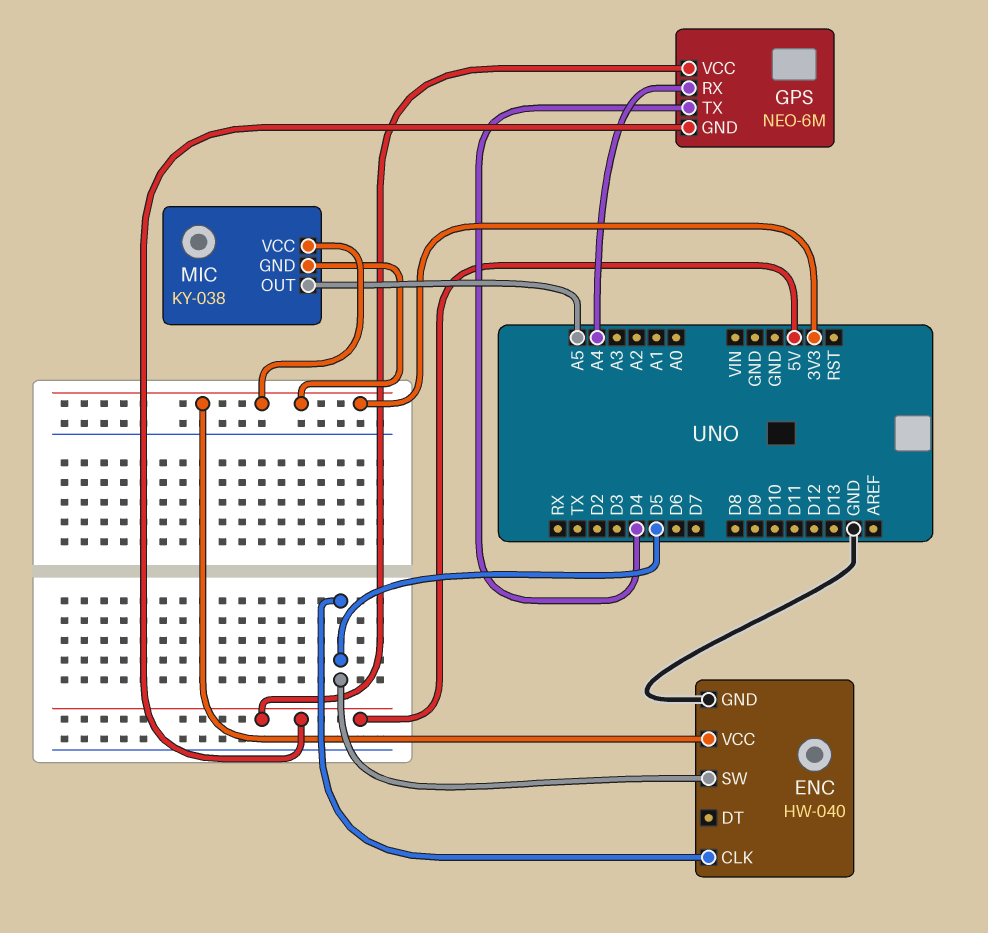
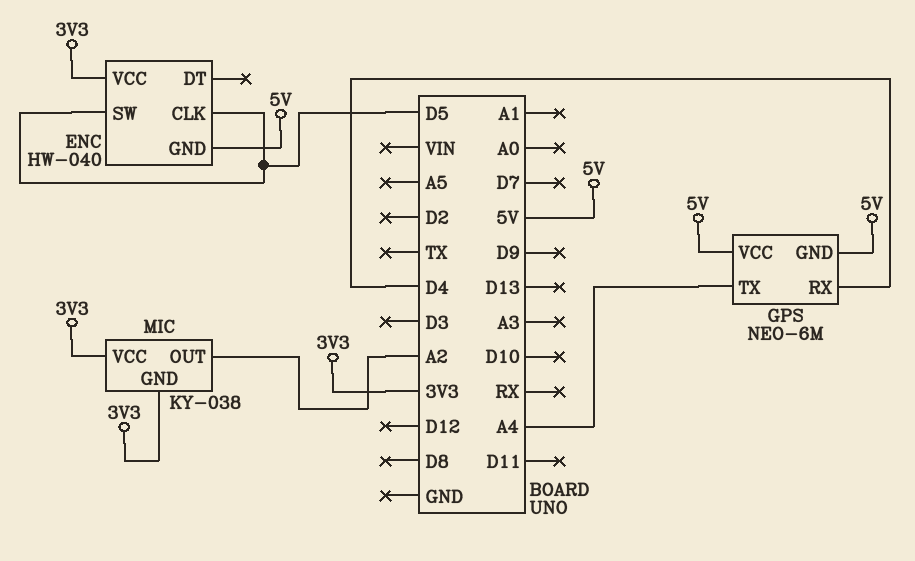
ENC pin GND: GND -> 5V
GPS pin RX: A4 -> D4
GPS pin TX: D4 -> A4
MIC pin OUT: A5 -> A2

